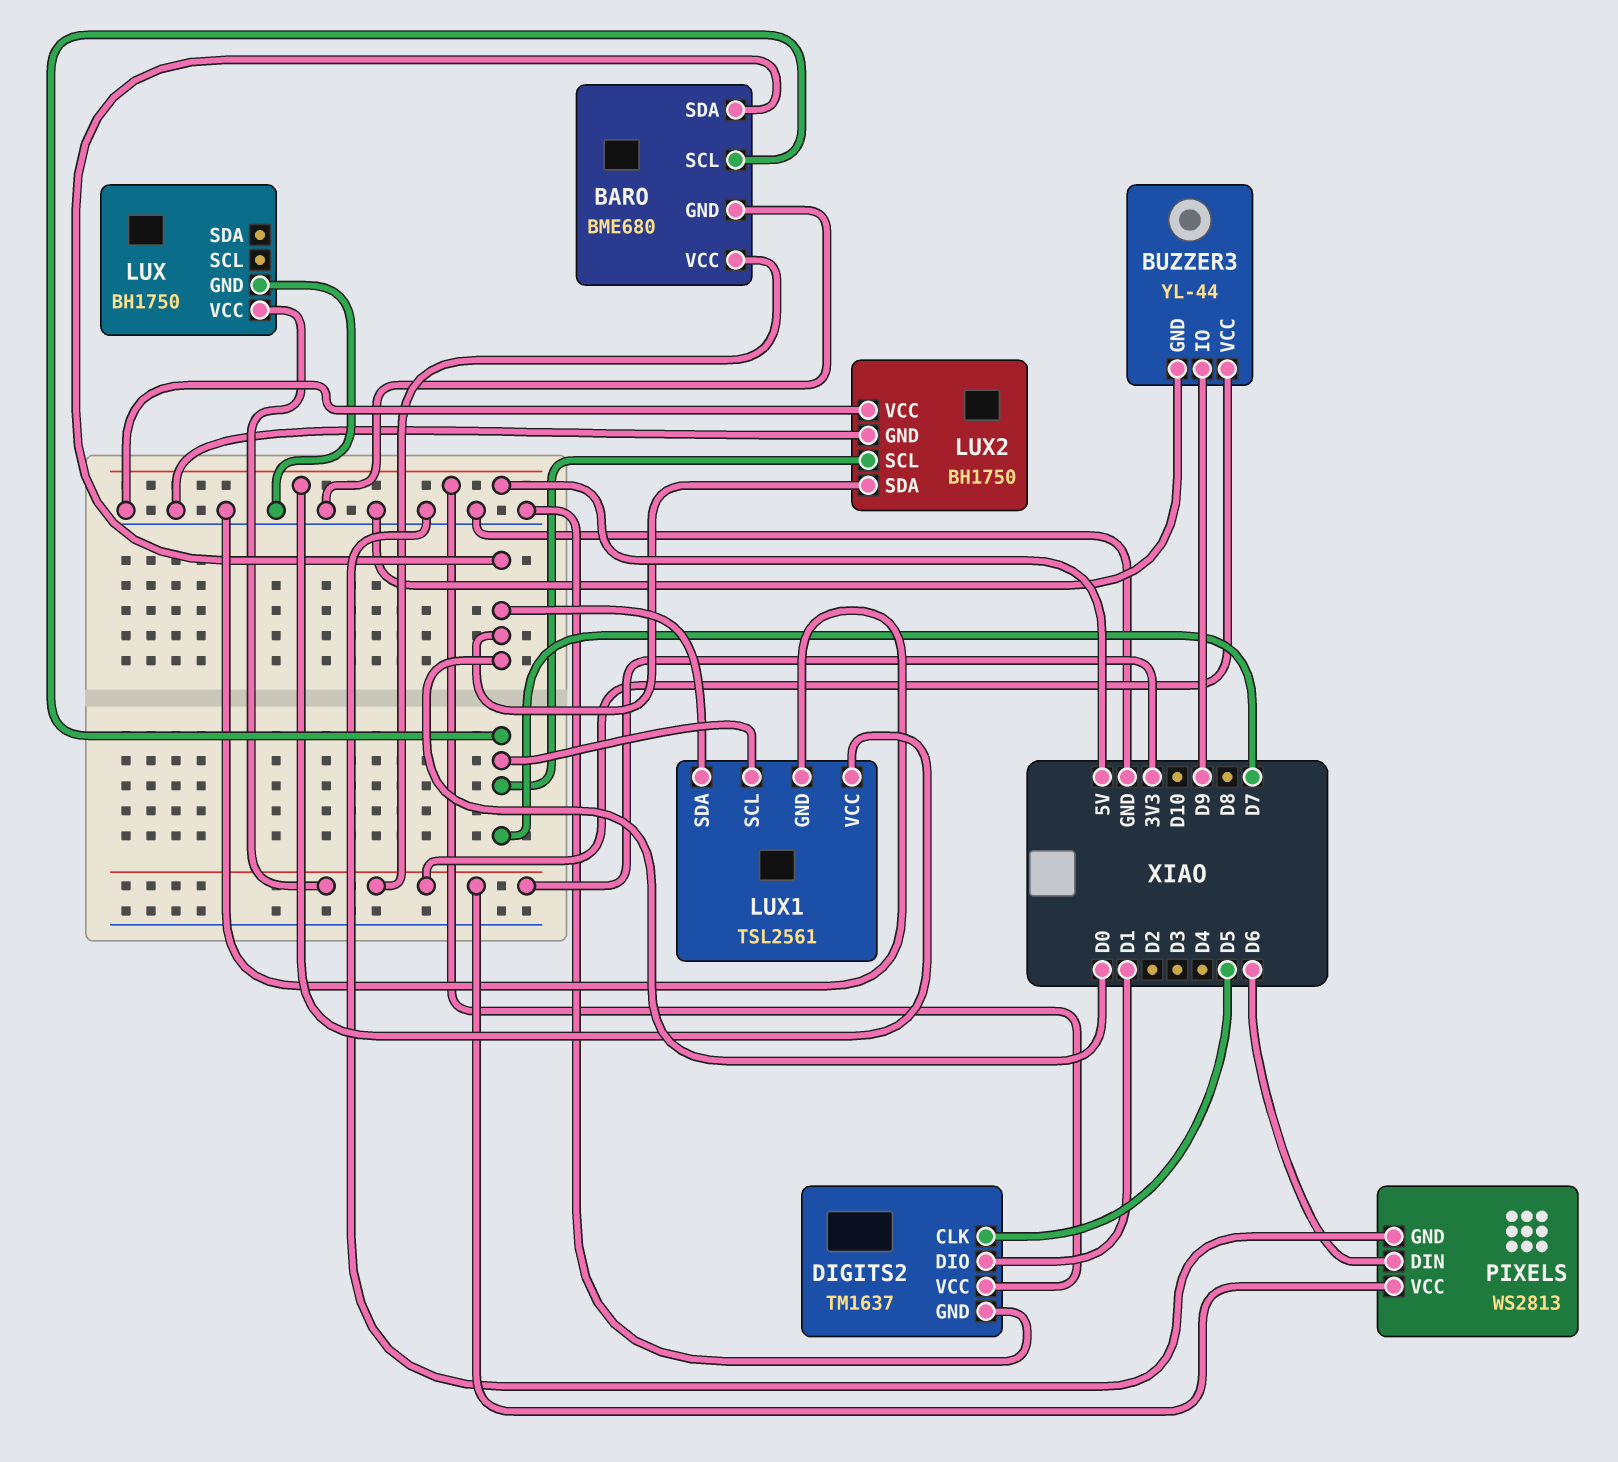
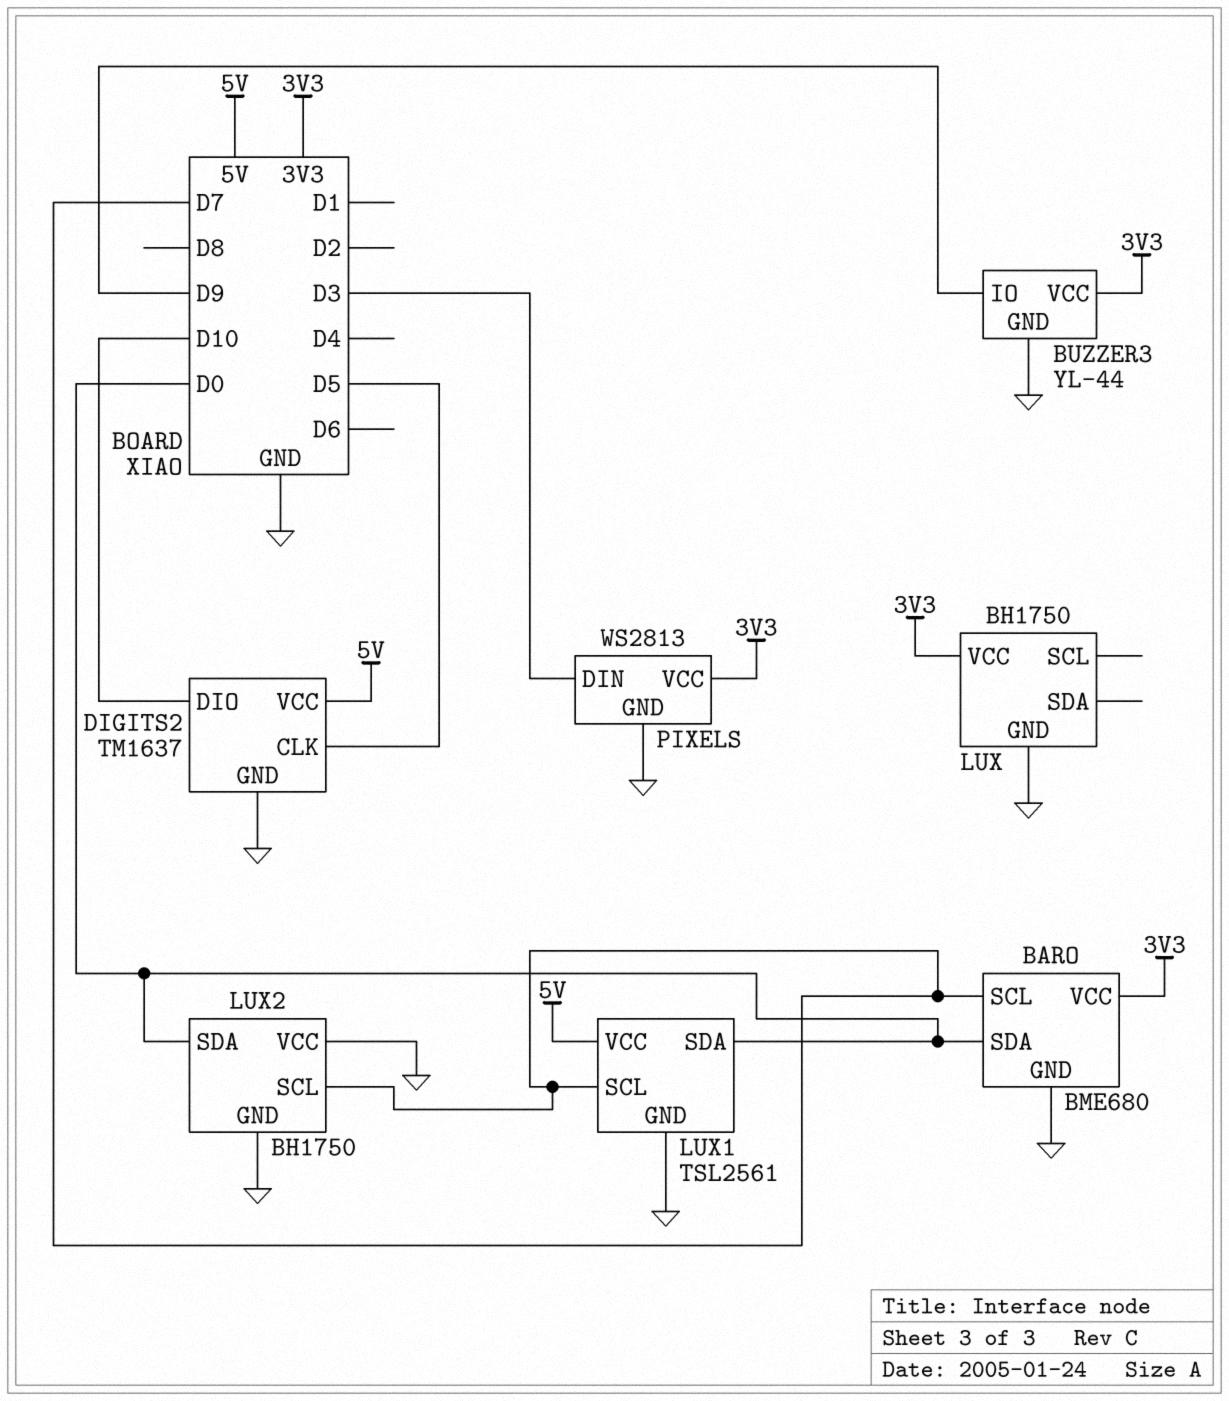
DIGITS2 pin DIO: D1 -> D10
PIXELS pin DIN: D6 -> D3

